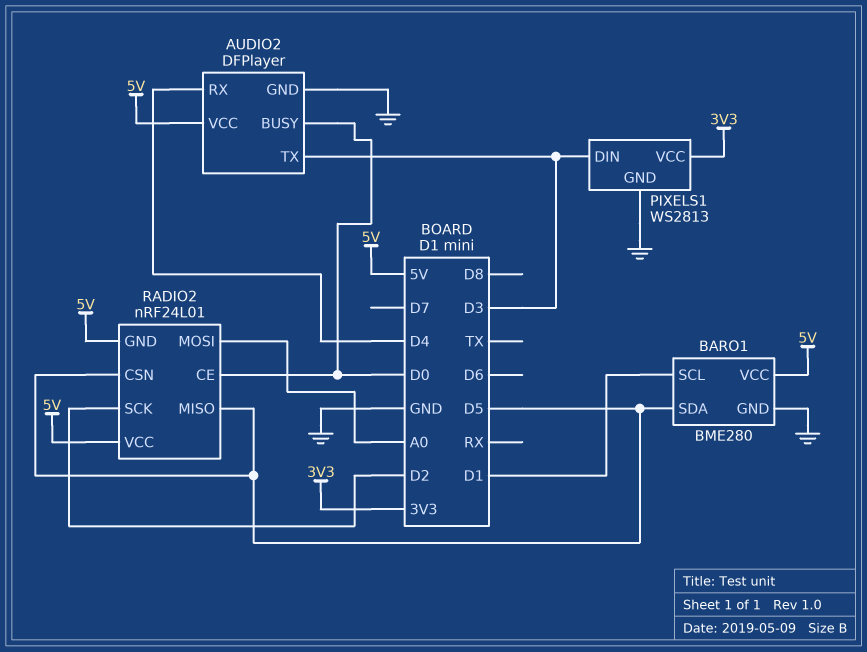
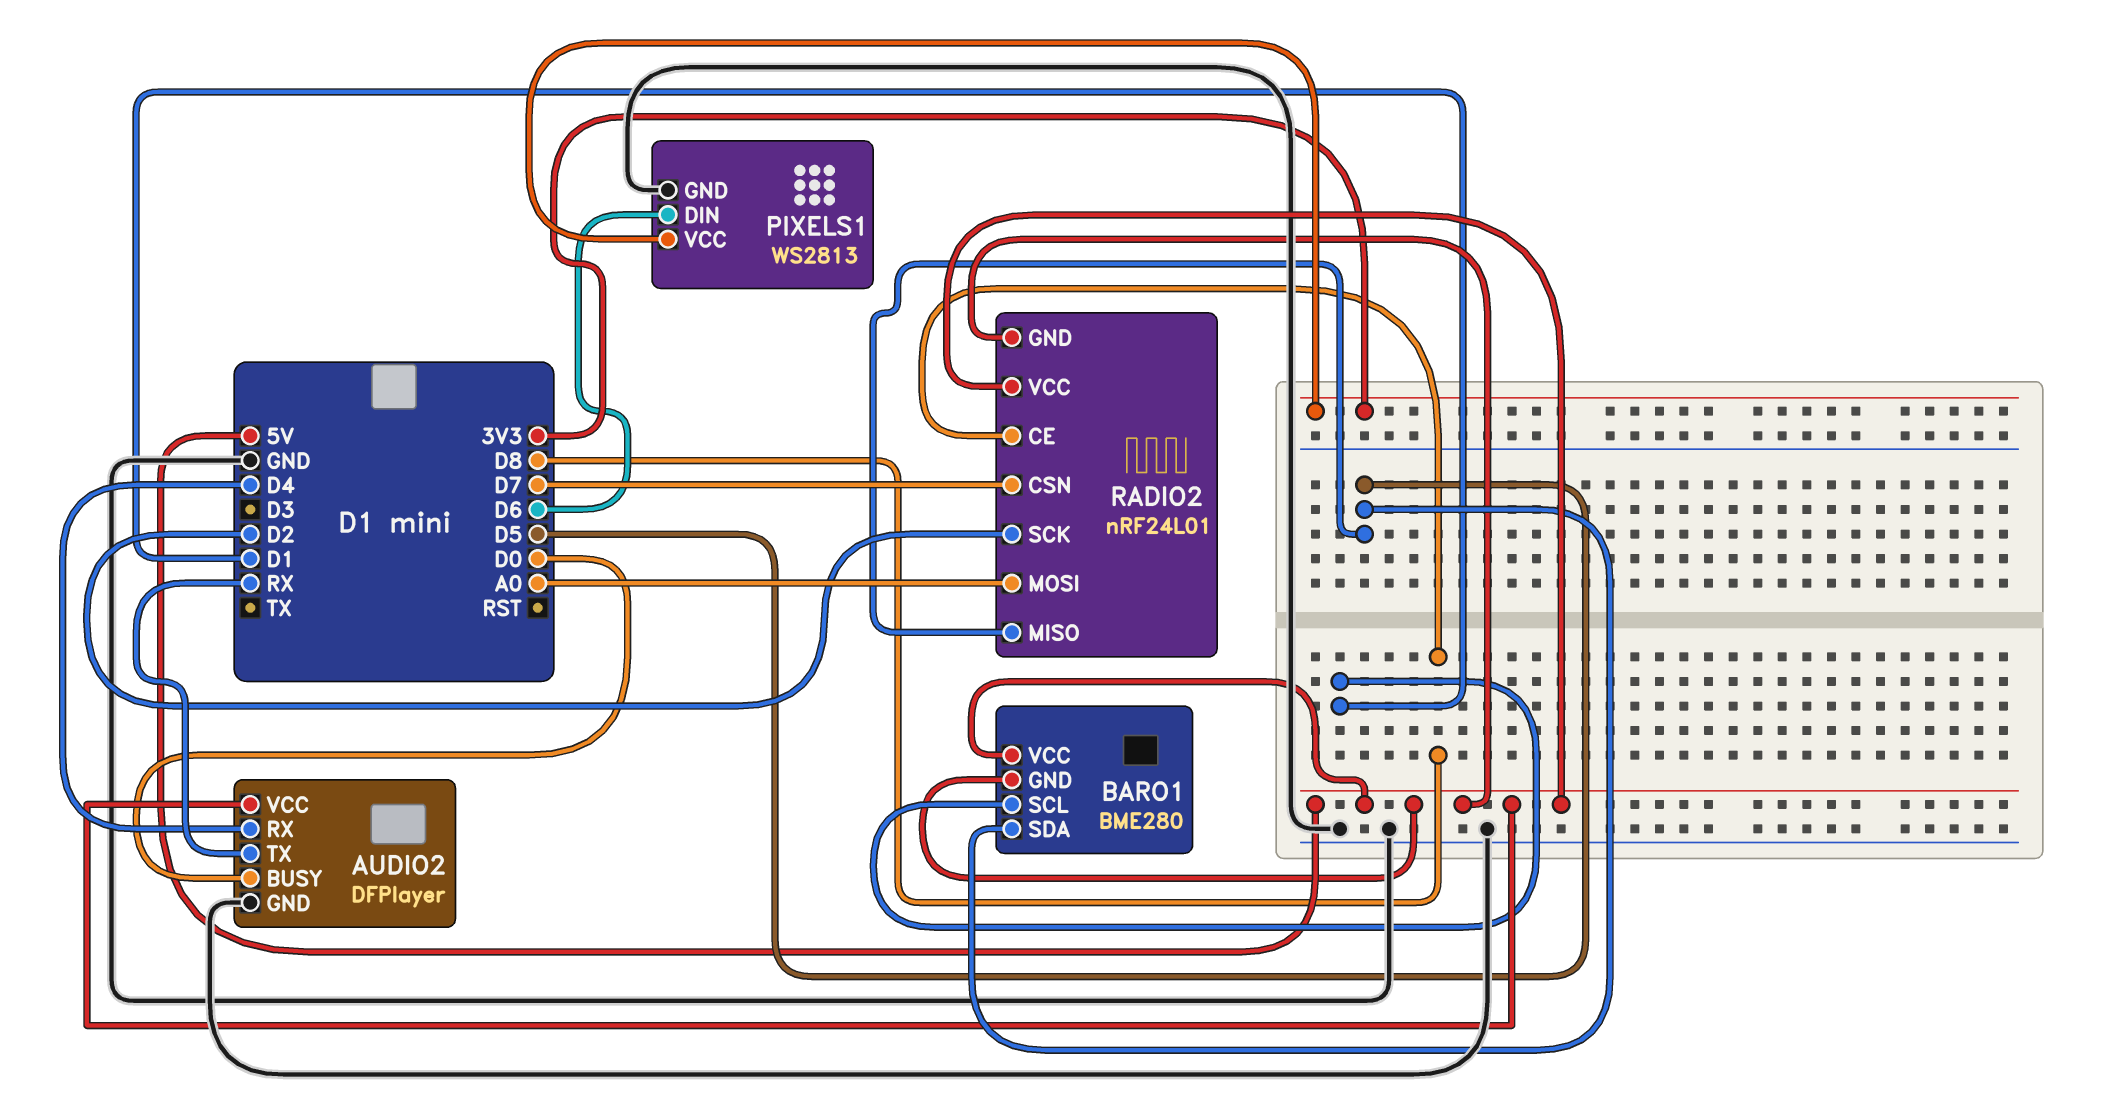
AUDIO2 pin TX: D3 -> RX
BARO1 pin GND: GND -> 5V
PIXELS1 pin DIN: D3 -> D6
RADIO2 pin CE: D0 -> D8
RADIO2 pin CSN: D5 -> D7

